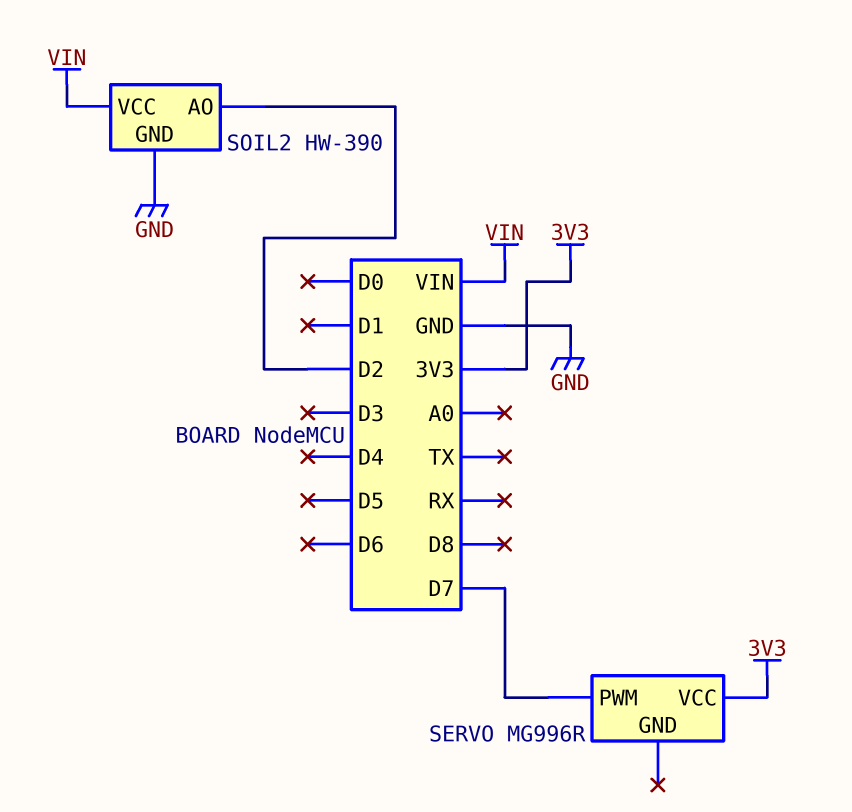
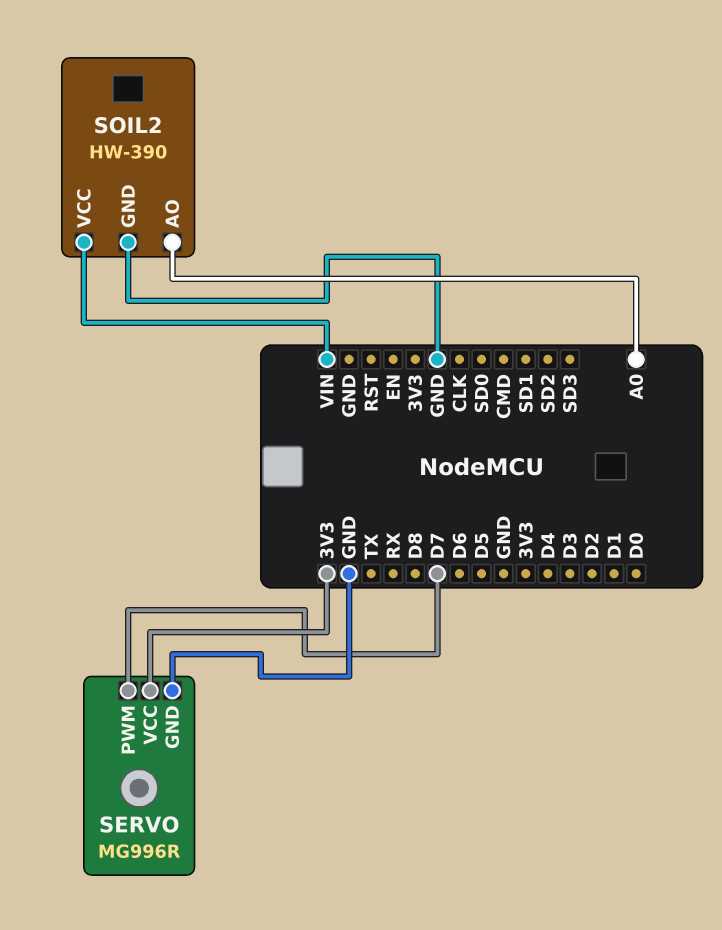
SERVO pin GND: none -> GND
SOIL2 pin AO: D2 -> A0

